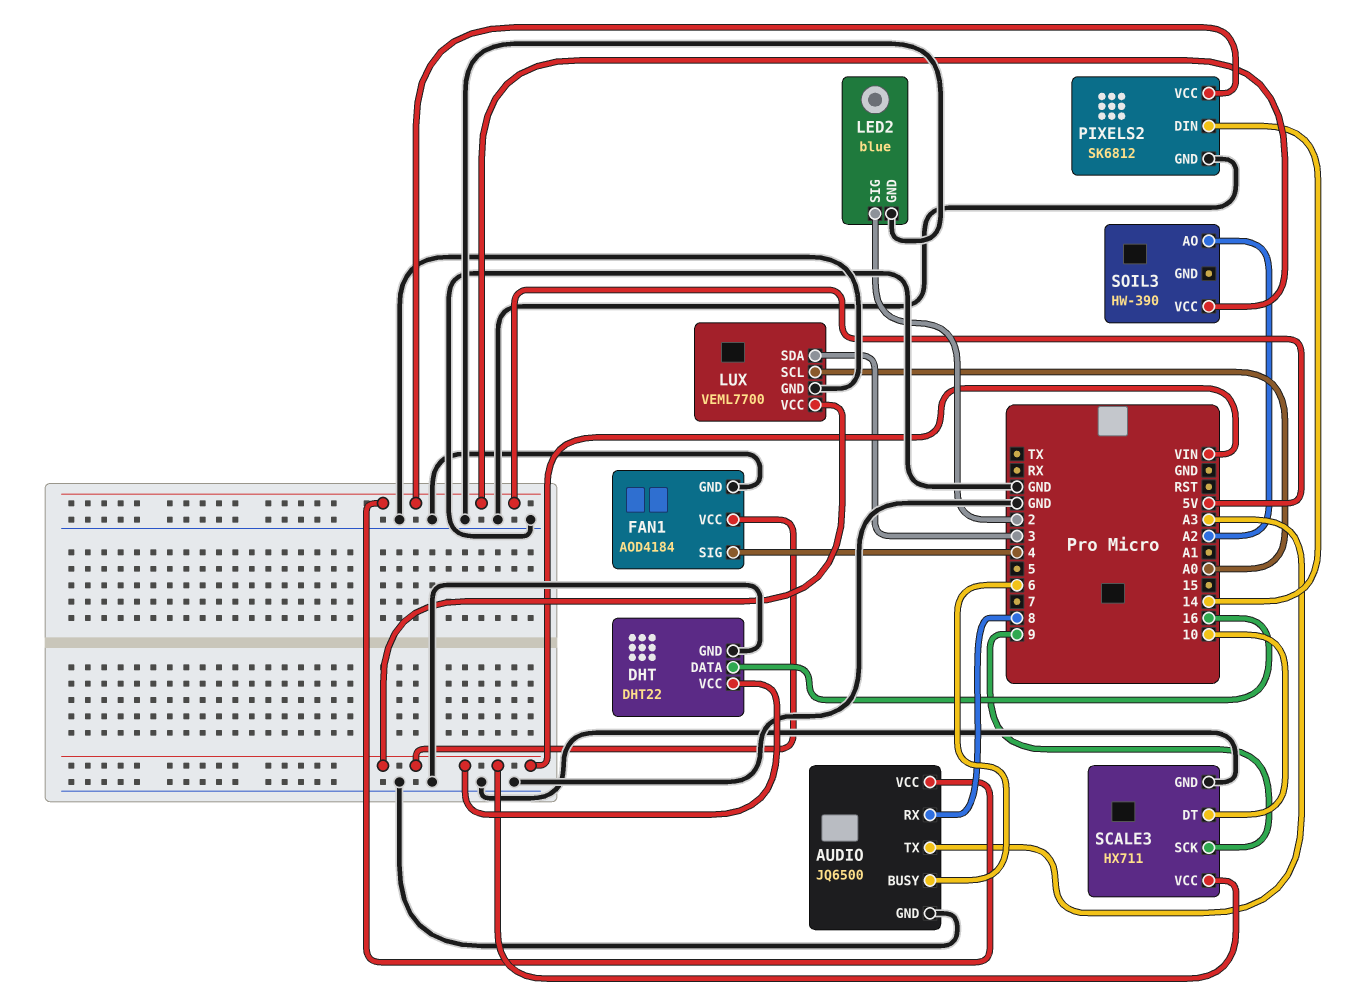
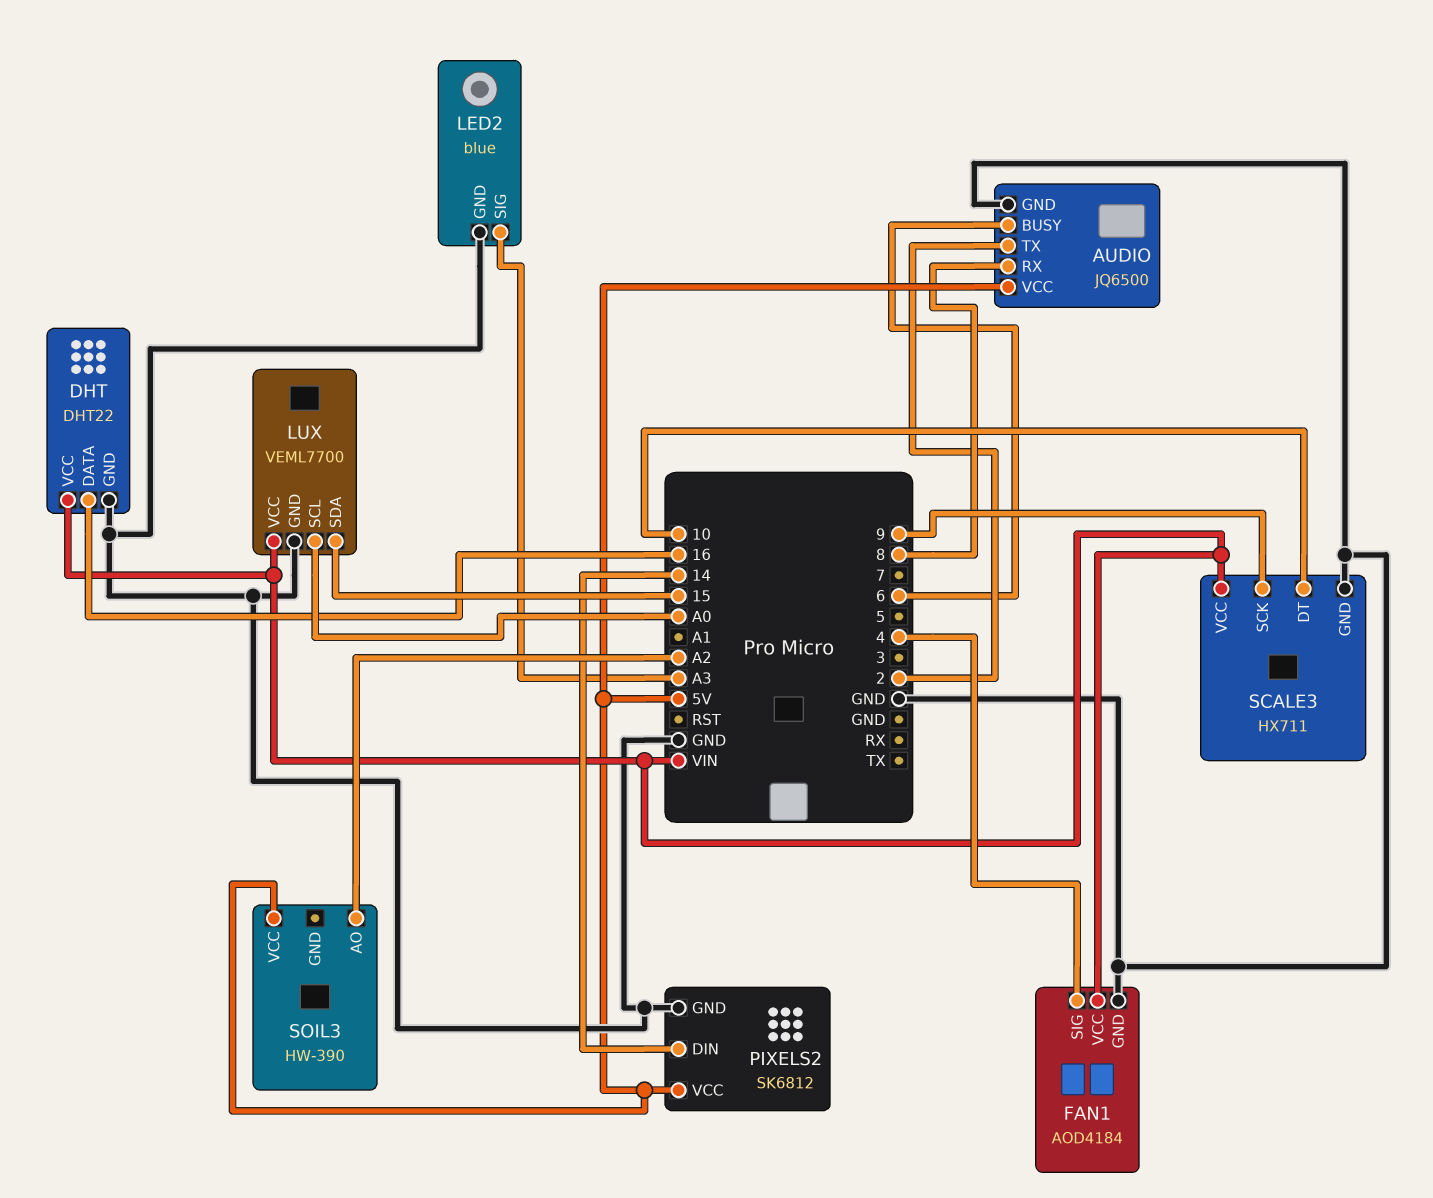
AUDIO pin TX: A3 -> 2
LED2 pin SIG: 2 -> A3
LUX pin SDA: 3 -> 15

